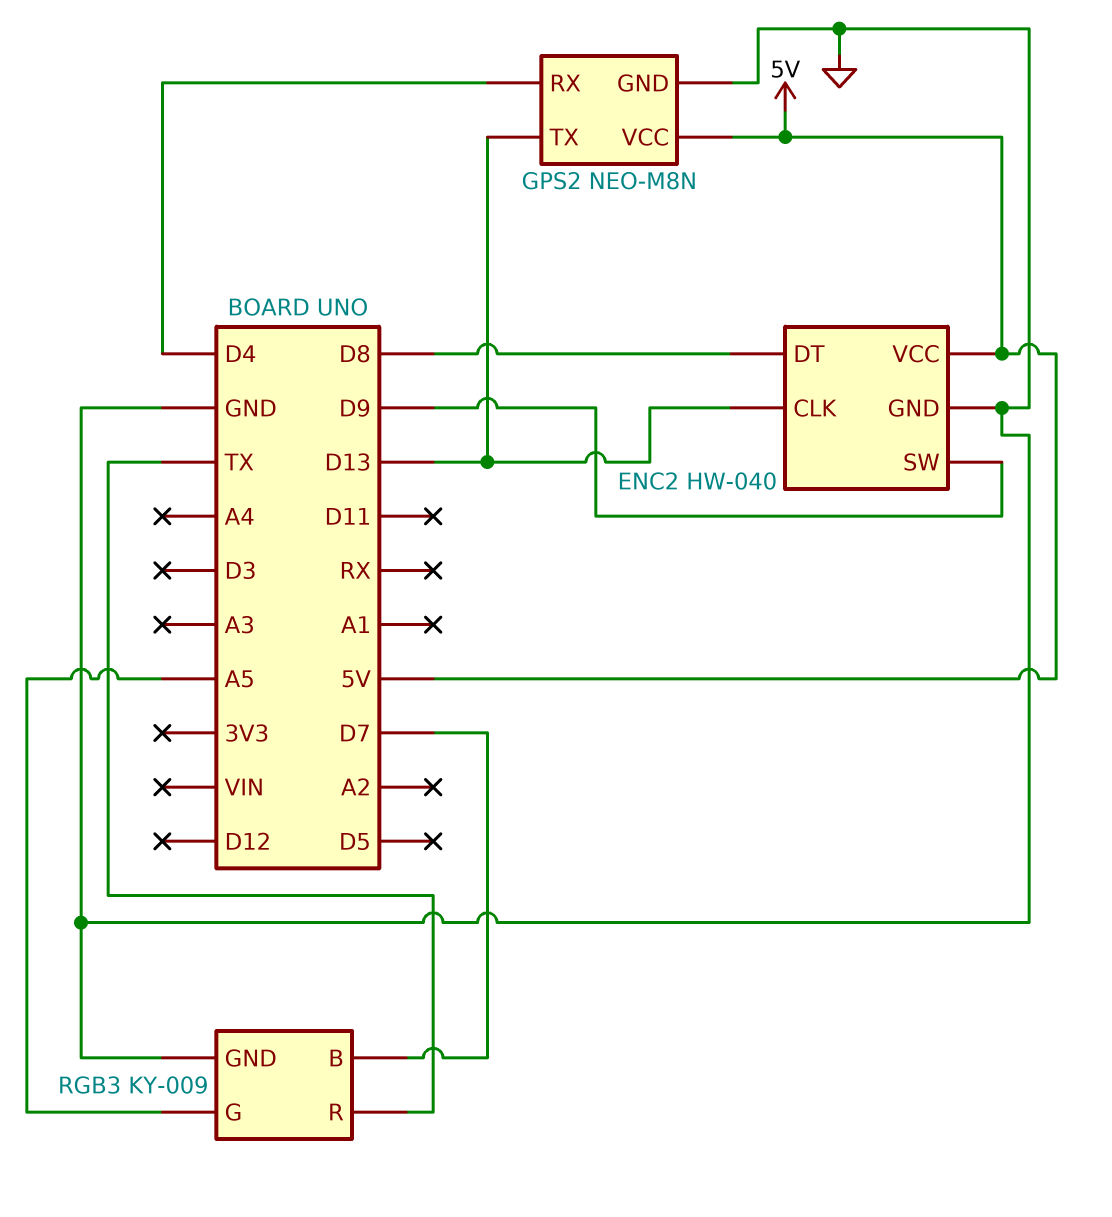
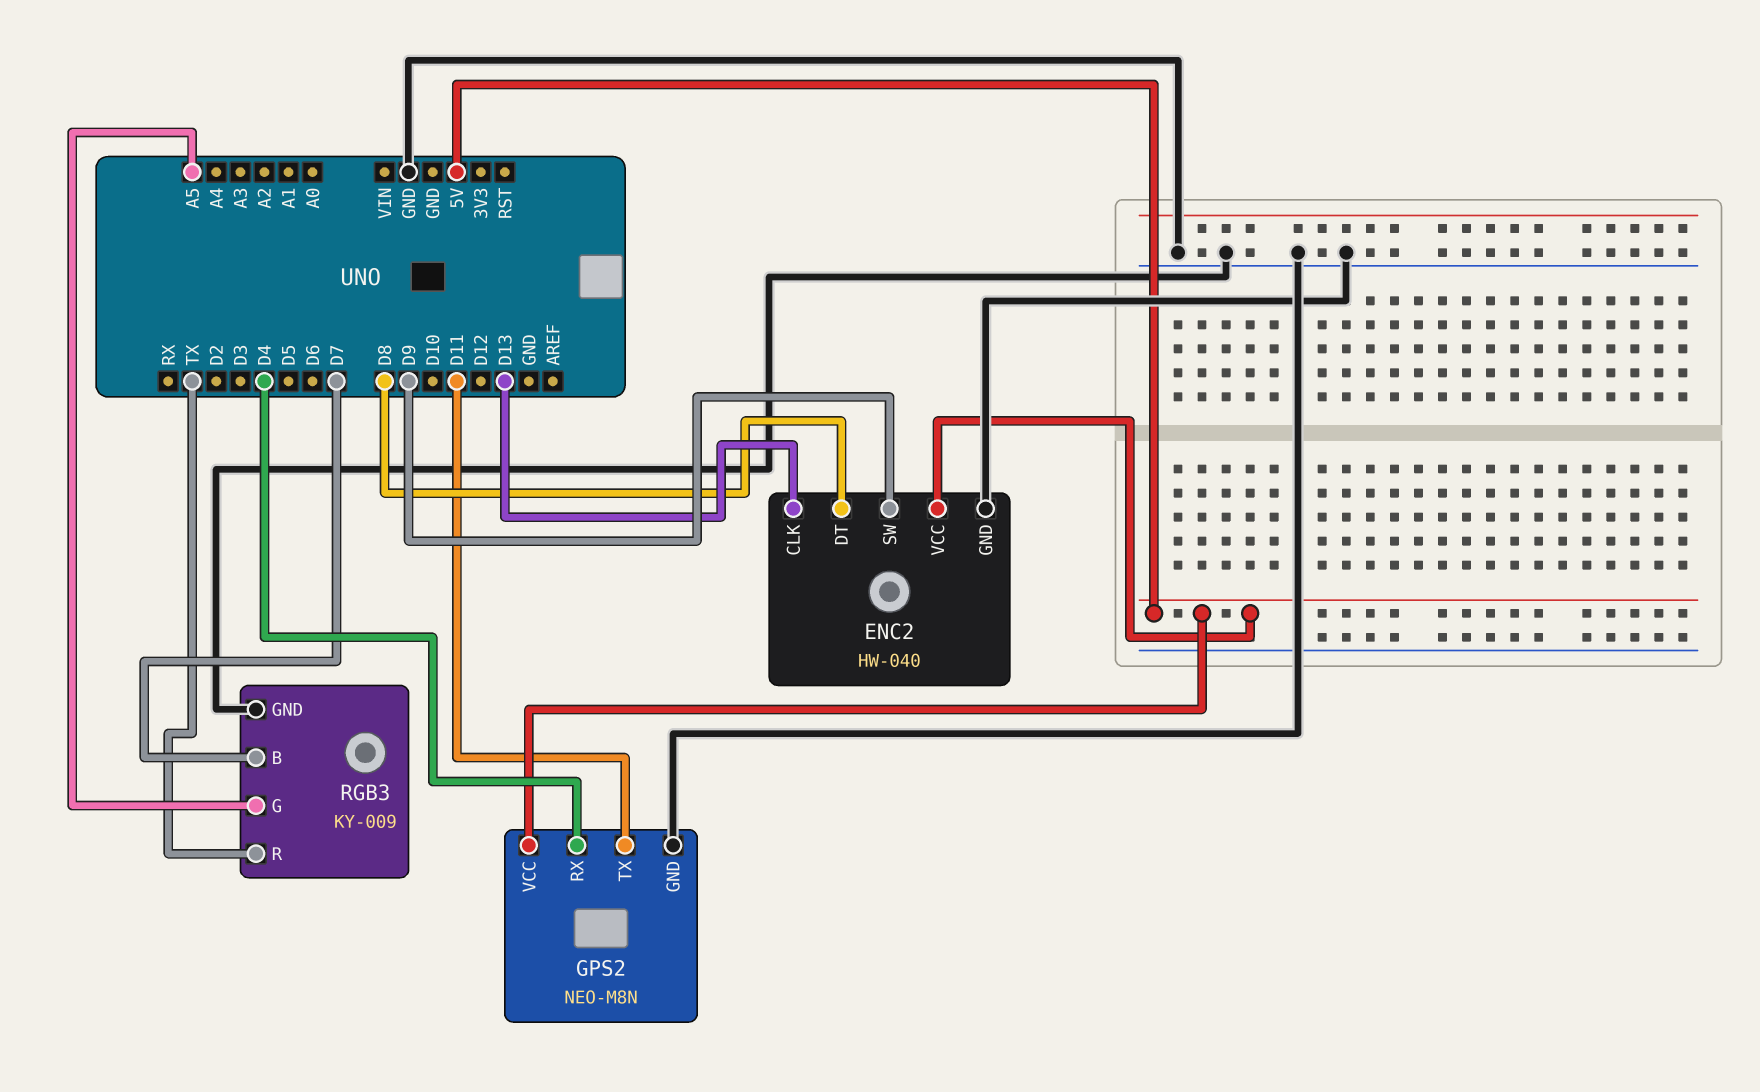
GPS2 pin TX: D13 -> D11

